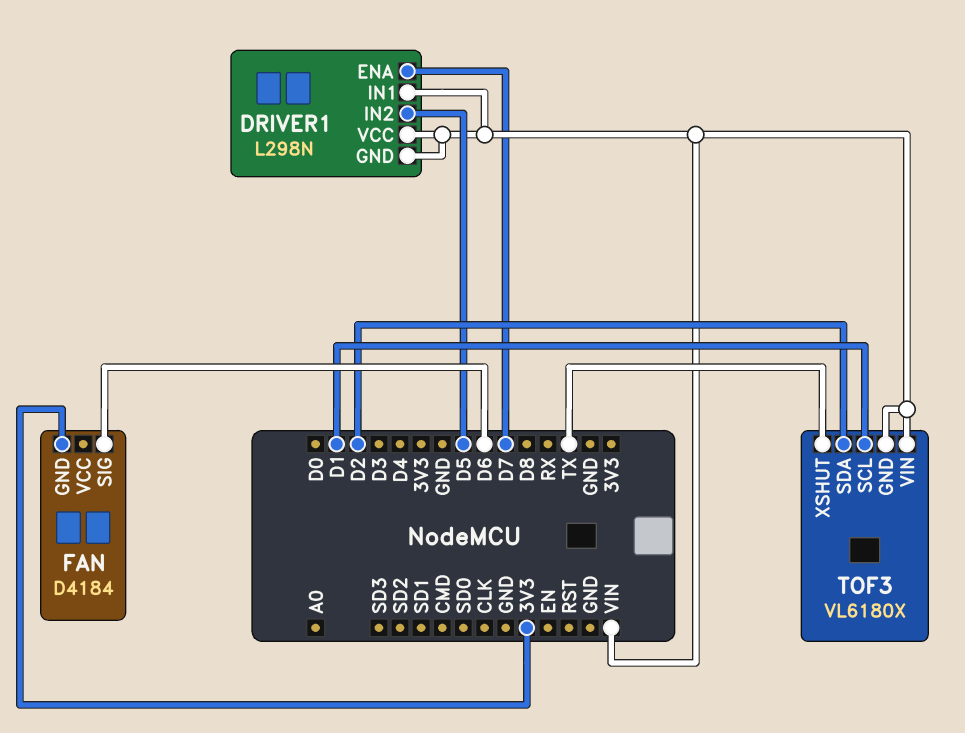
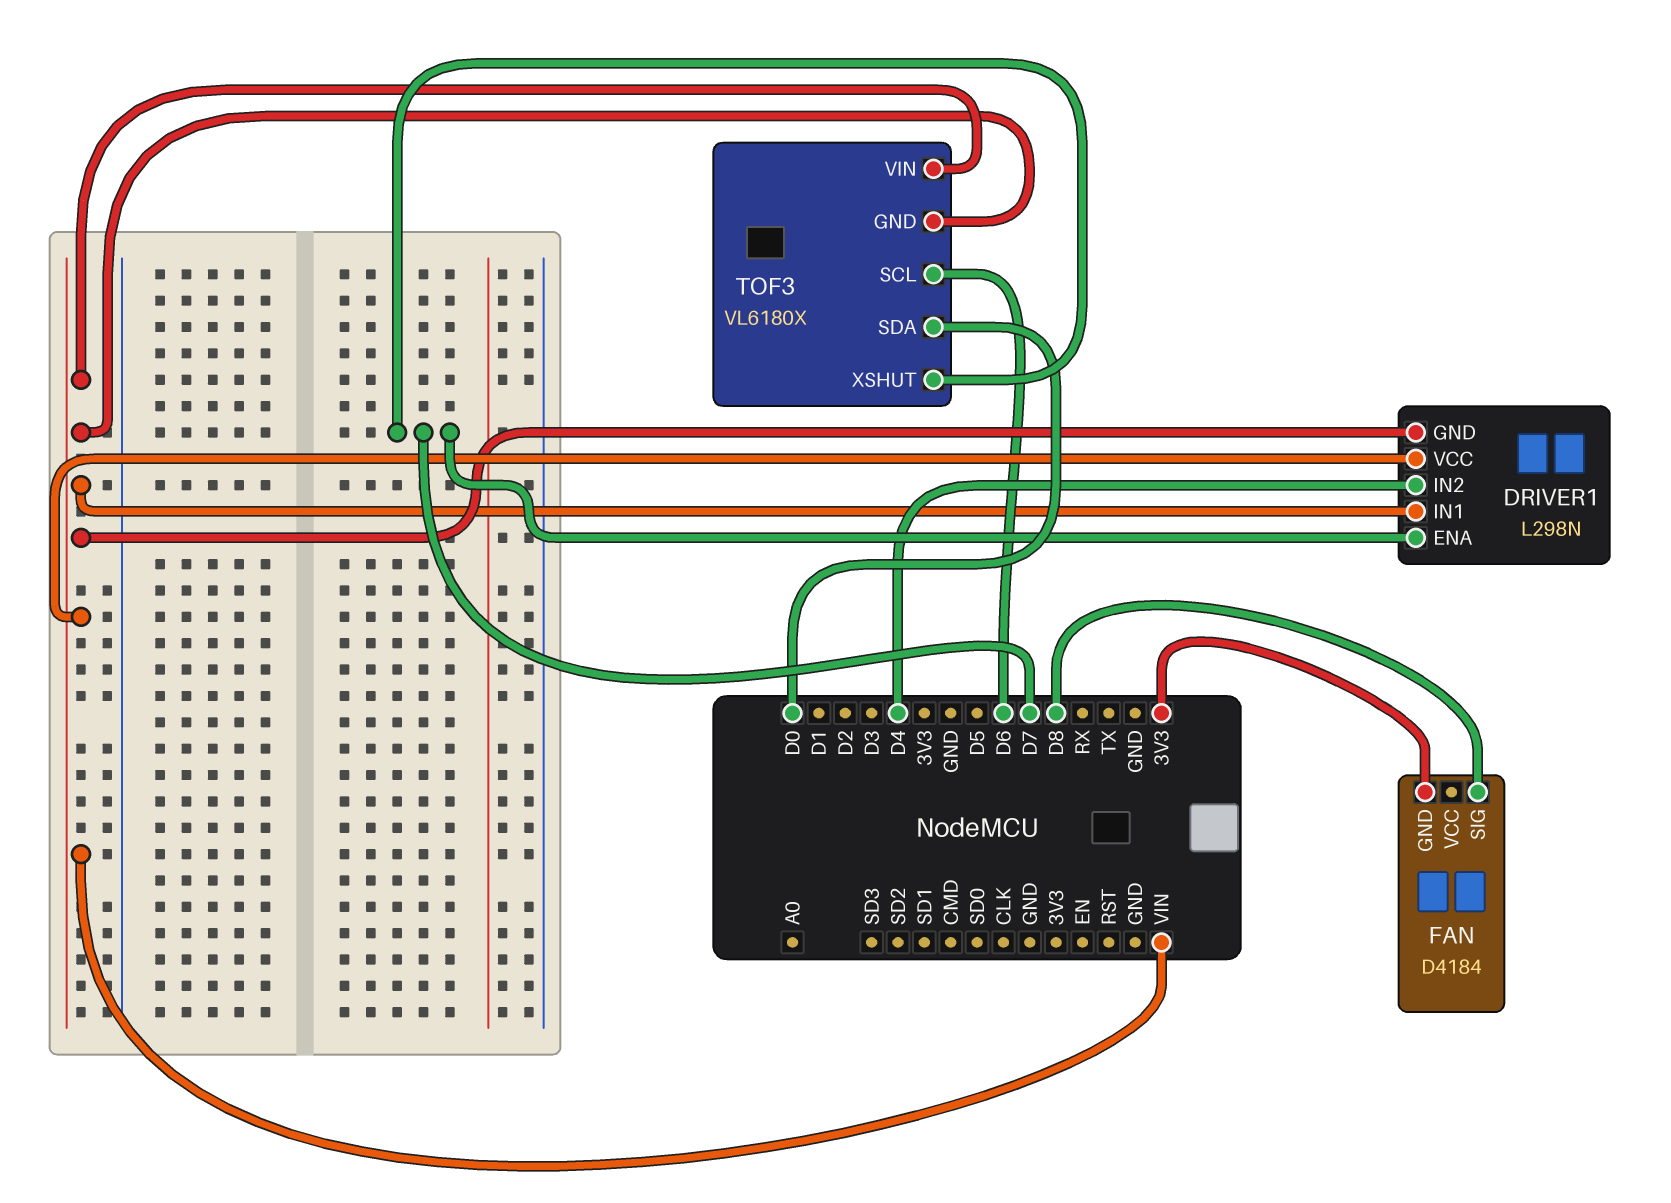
DRIVER1 pin IN2: D5 -> D4
FAN pin SIG: D6 -> D8
TOF3 pin SCL: D1 -> D6
TOF3 pin SDA: D2 -> D0
TOF3 pin XSHUT: TX -> D7

